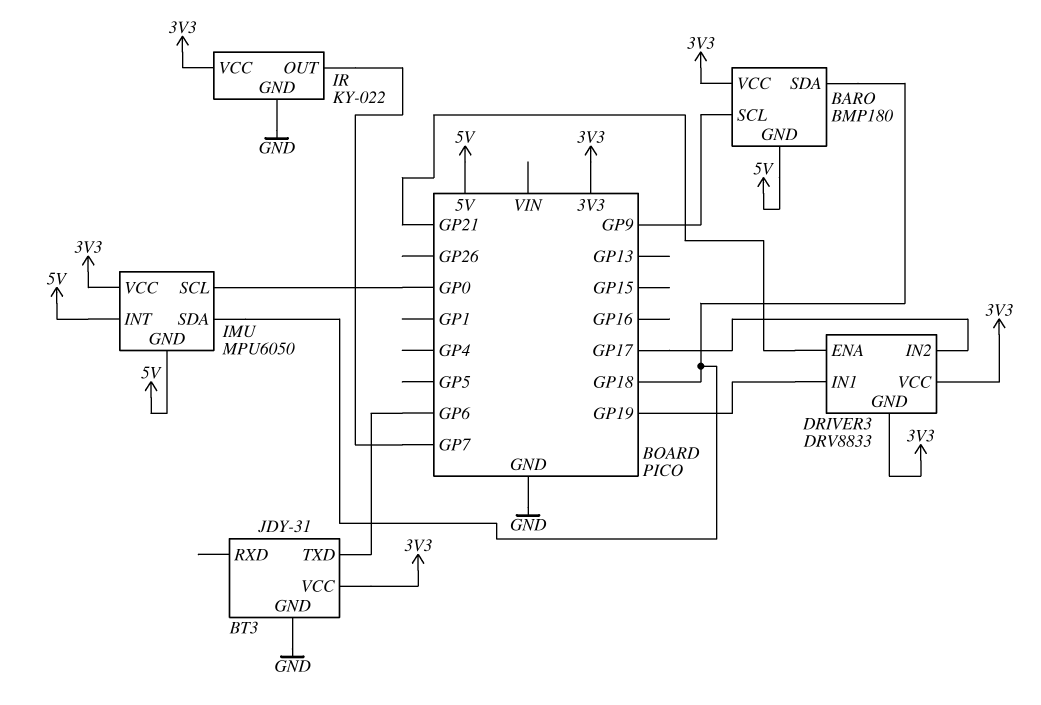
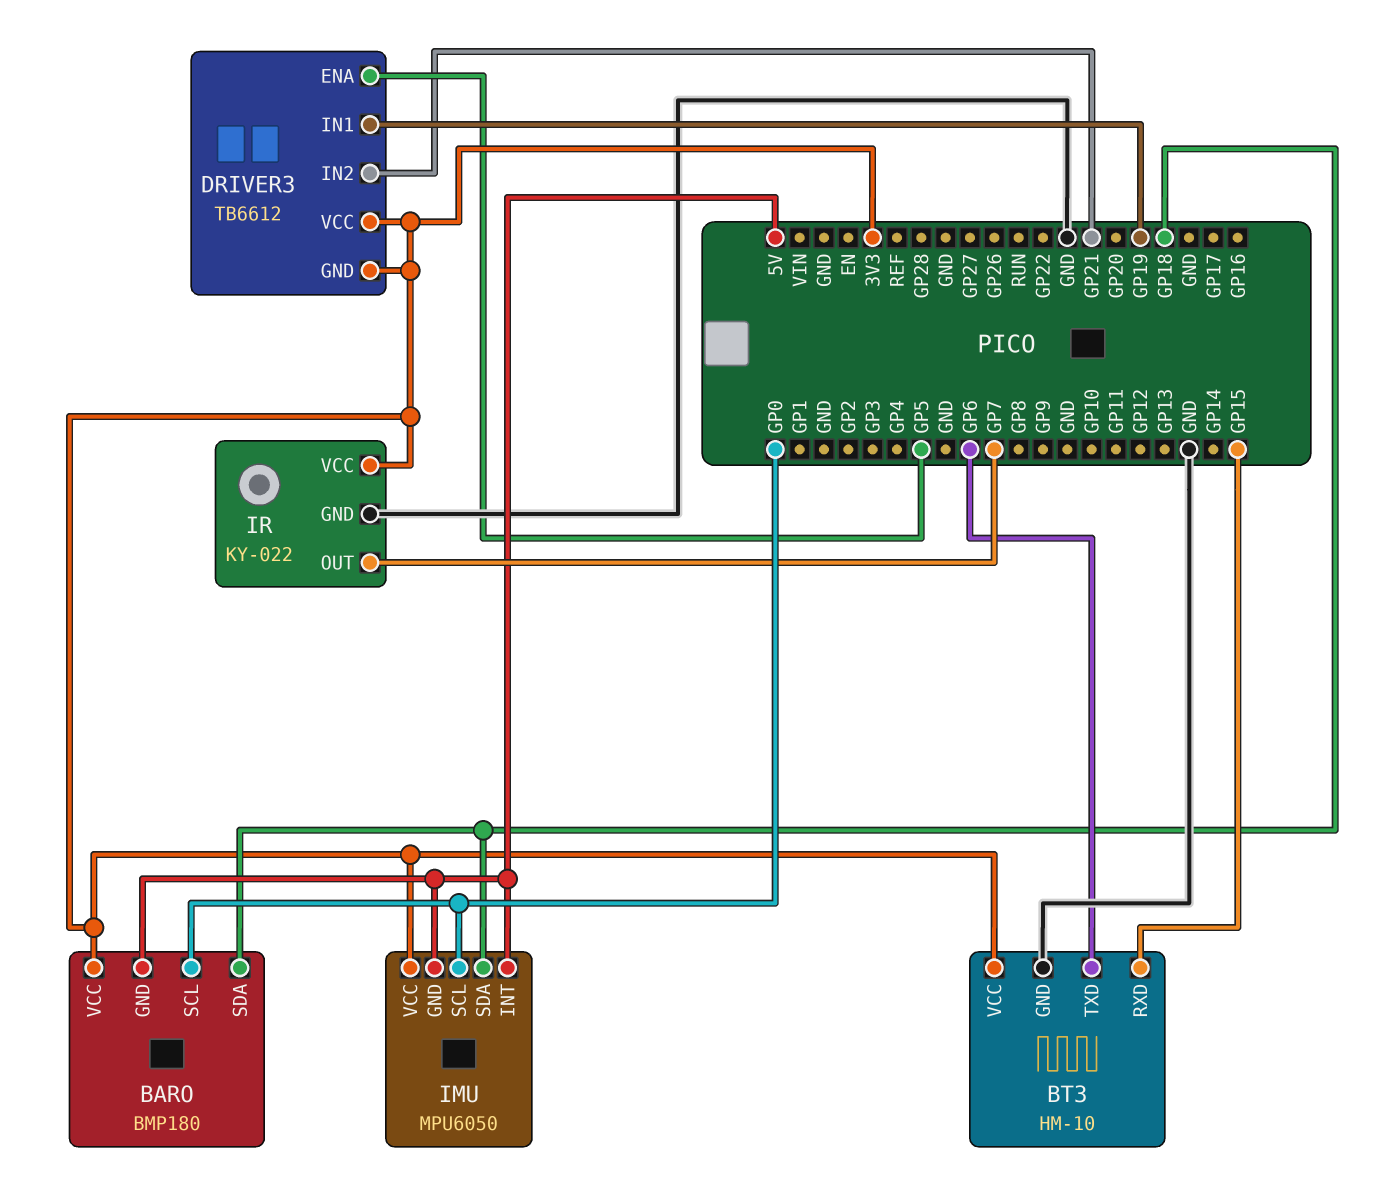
BARO pin SCL: GP9 -> GP0
BT3: JDY-31 -> HM-10
BT3 pin RXD: none -> GP15
DRIVER3: DRV8833 -> TB6612
DRIVER3 pin ENA: GP21 -> GP5
DRIVER3 pin IN2: GP17 -> GP21

